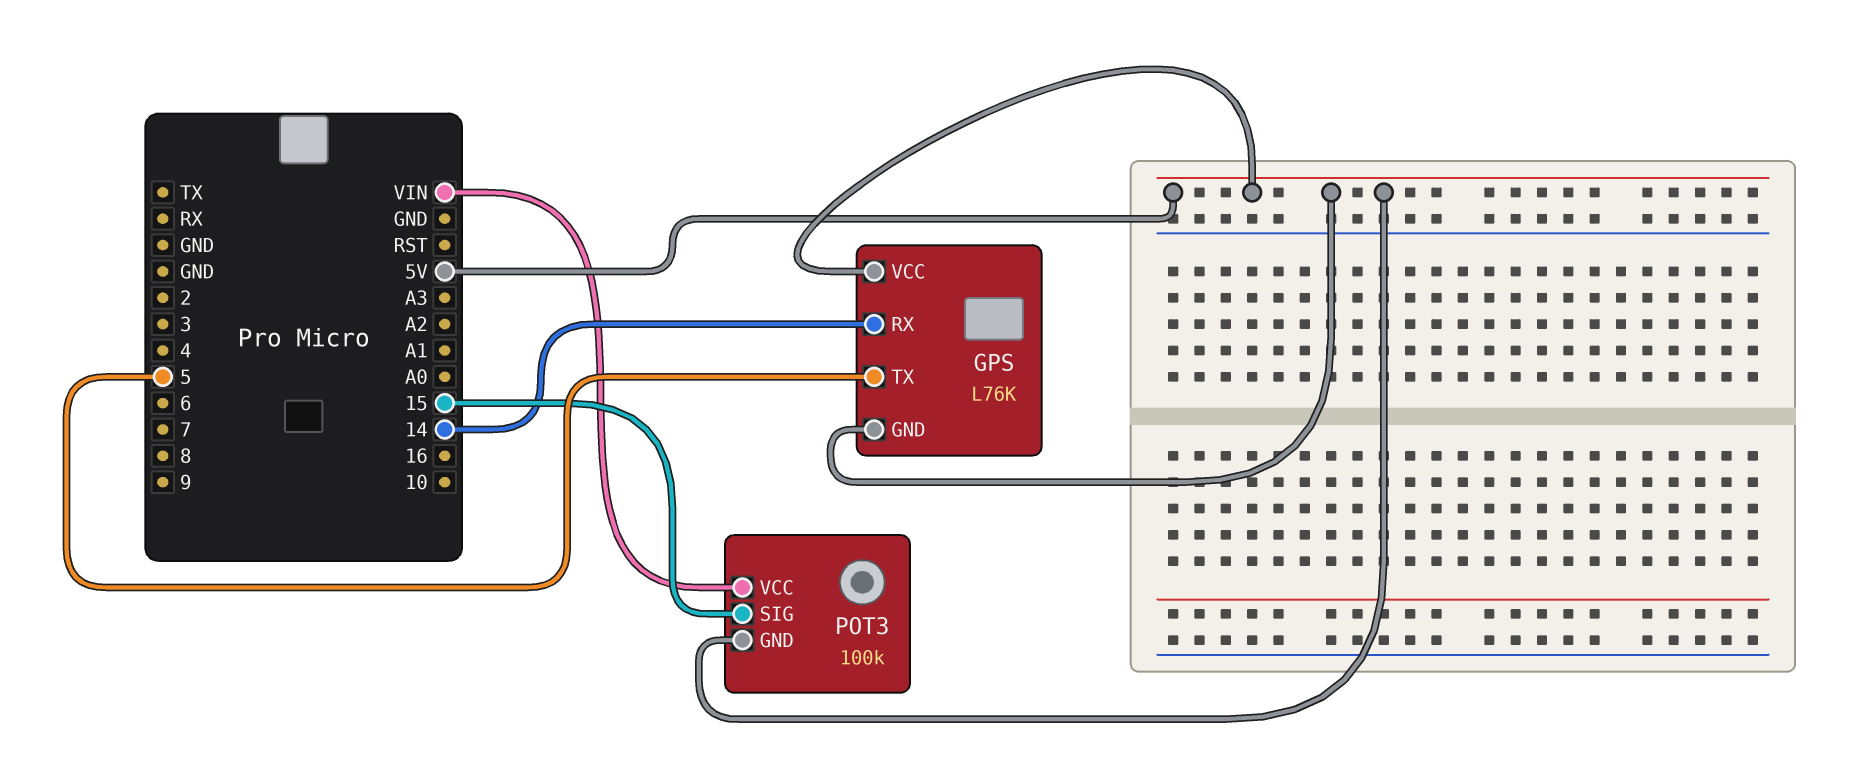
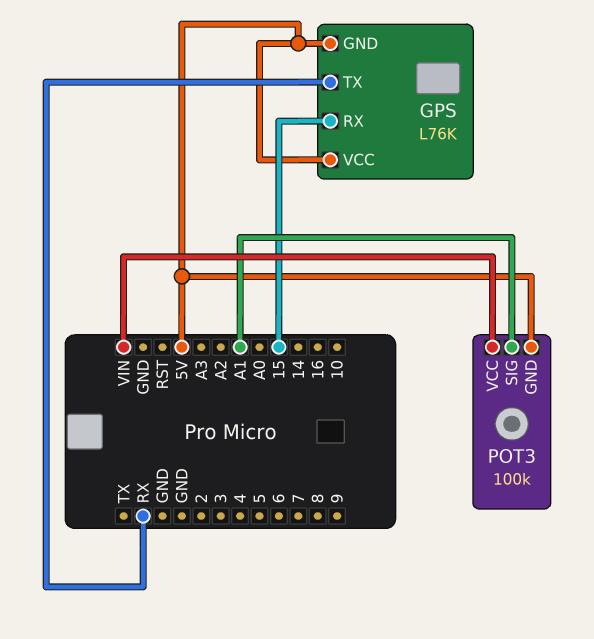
GPS pin RX: 14 -> 15
GPS pin TX: 5 -> RX
POT3 pin SIG: 15 -> A1

